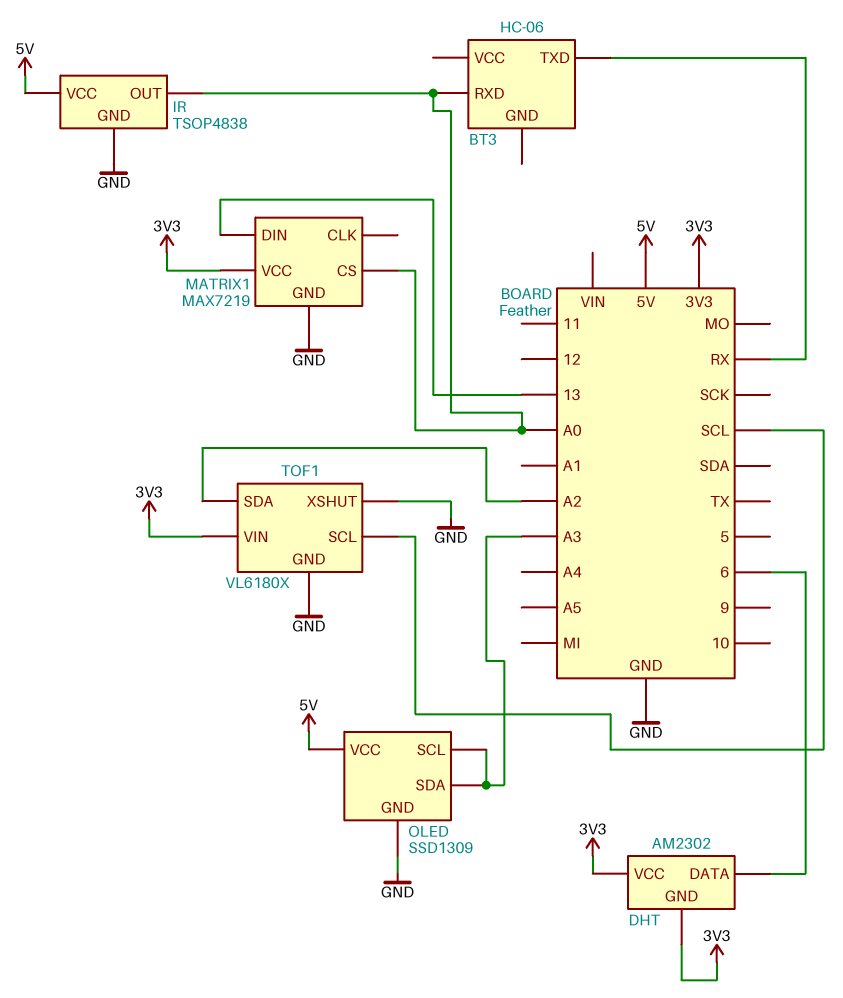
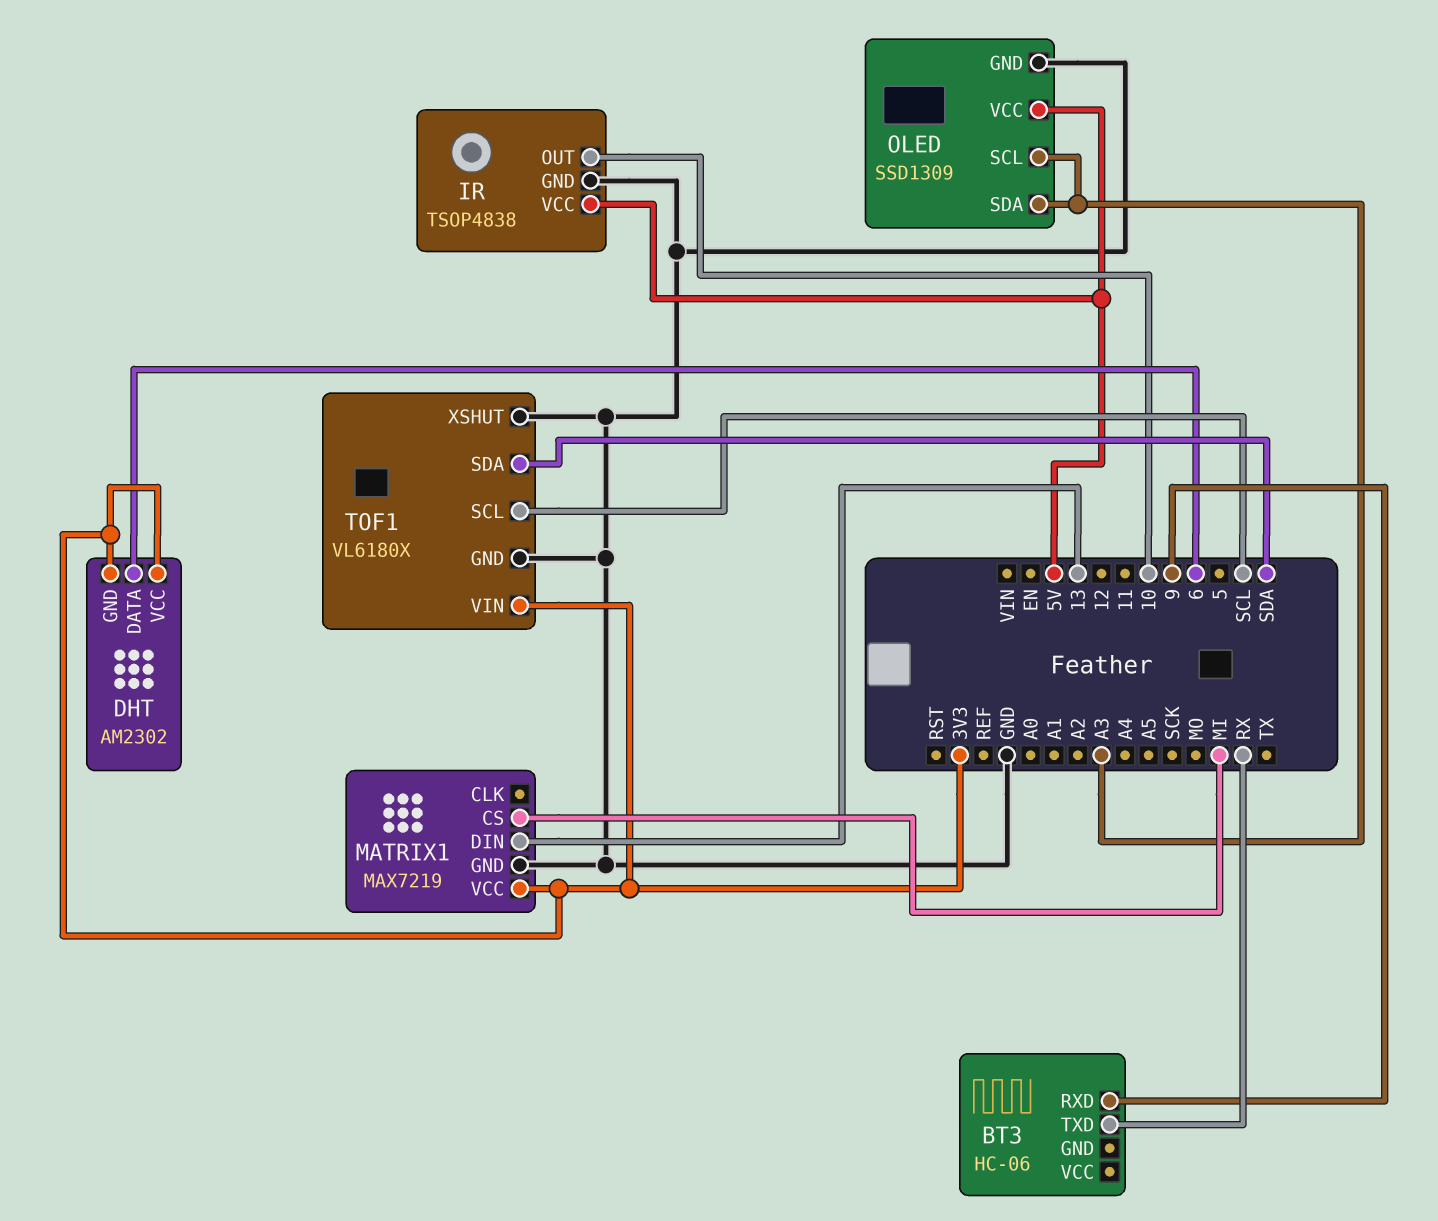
BT3 pin RXD: A0 -> 9
IR pin OUT: A0 -> 10
MATRIX1 pin CS: A0 -> MI
TOF1 pin SDA: A2 -> SDA

